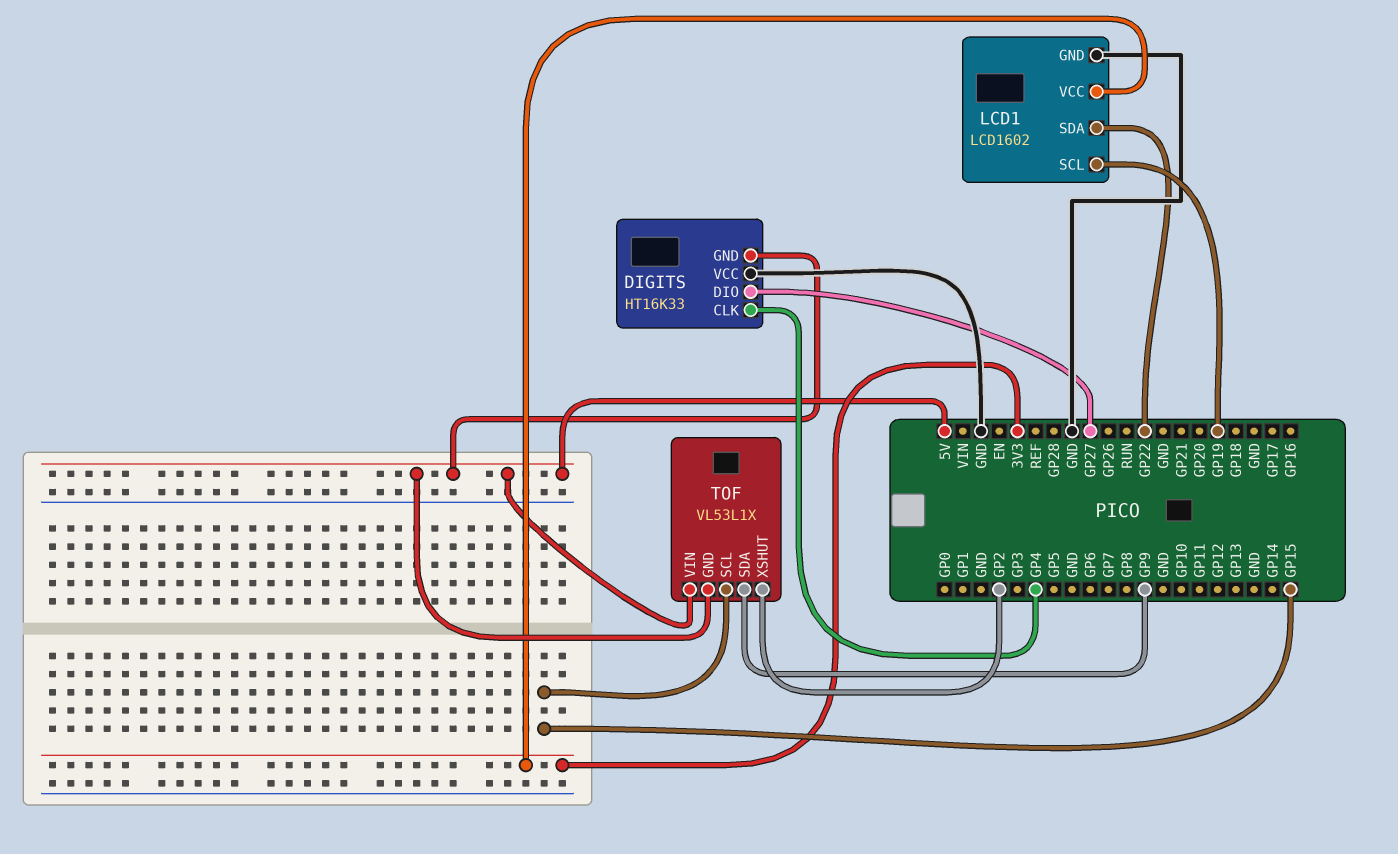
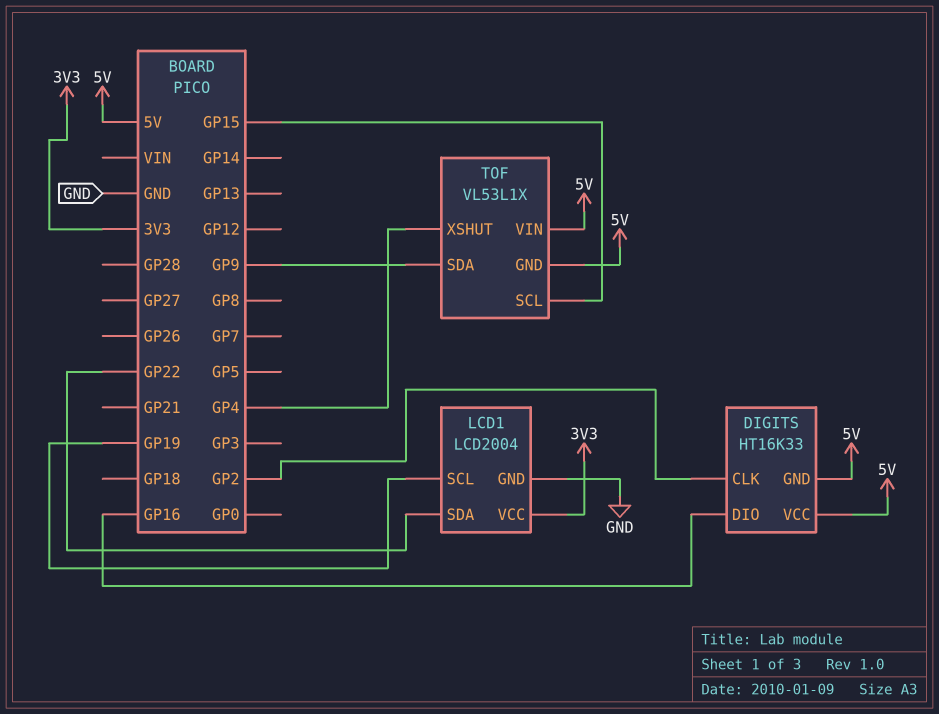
DIGITS pin CLK: GP4 -> GP2
DIGITS pin DIO: GP27 -> GP16
DIGITS pin VCC: GND -> 5V
LCD1: LCD1602 -> LCD2004
TOF pin XSHUT: GP2 -> GP4

